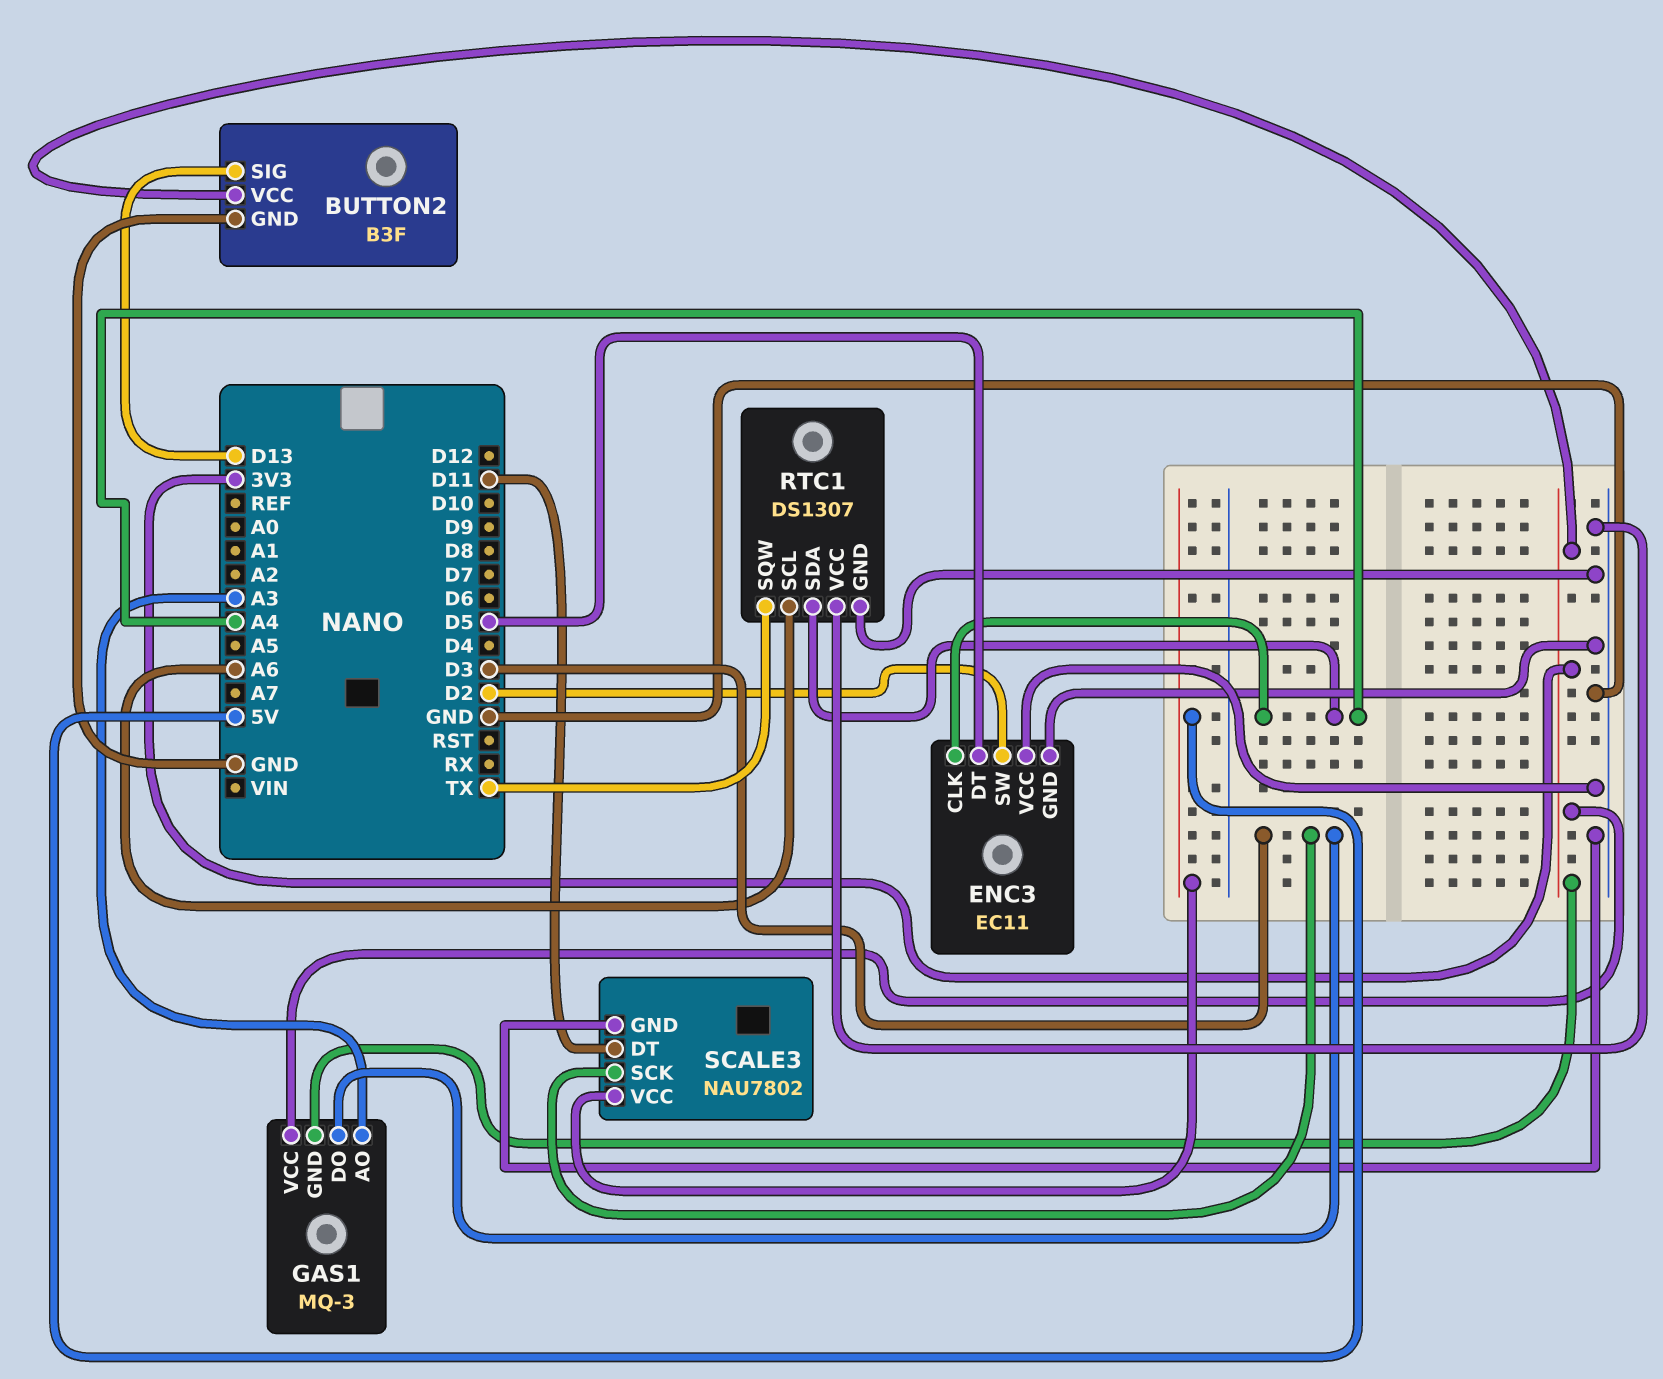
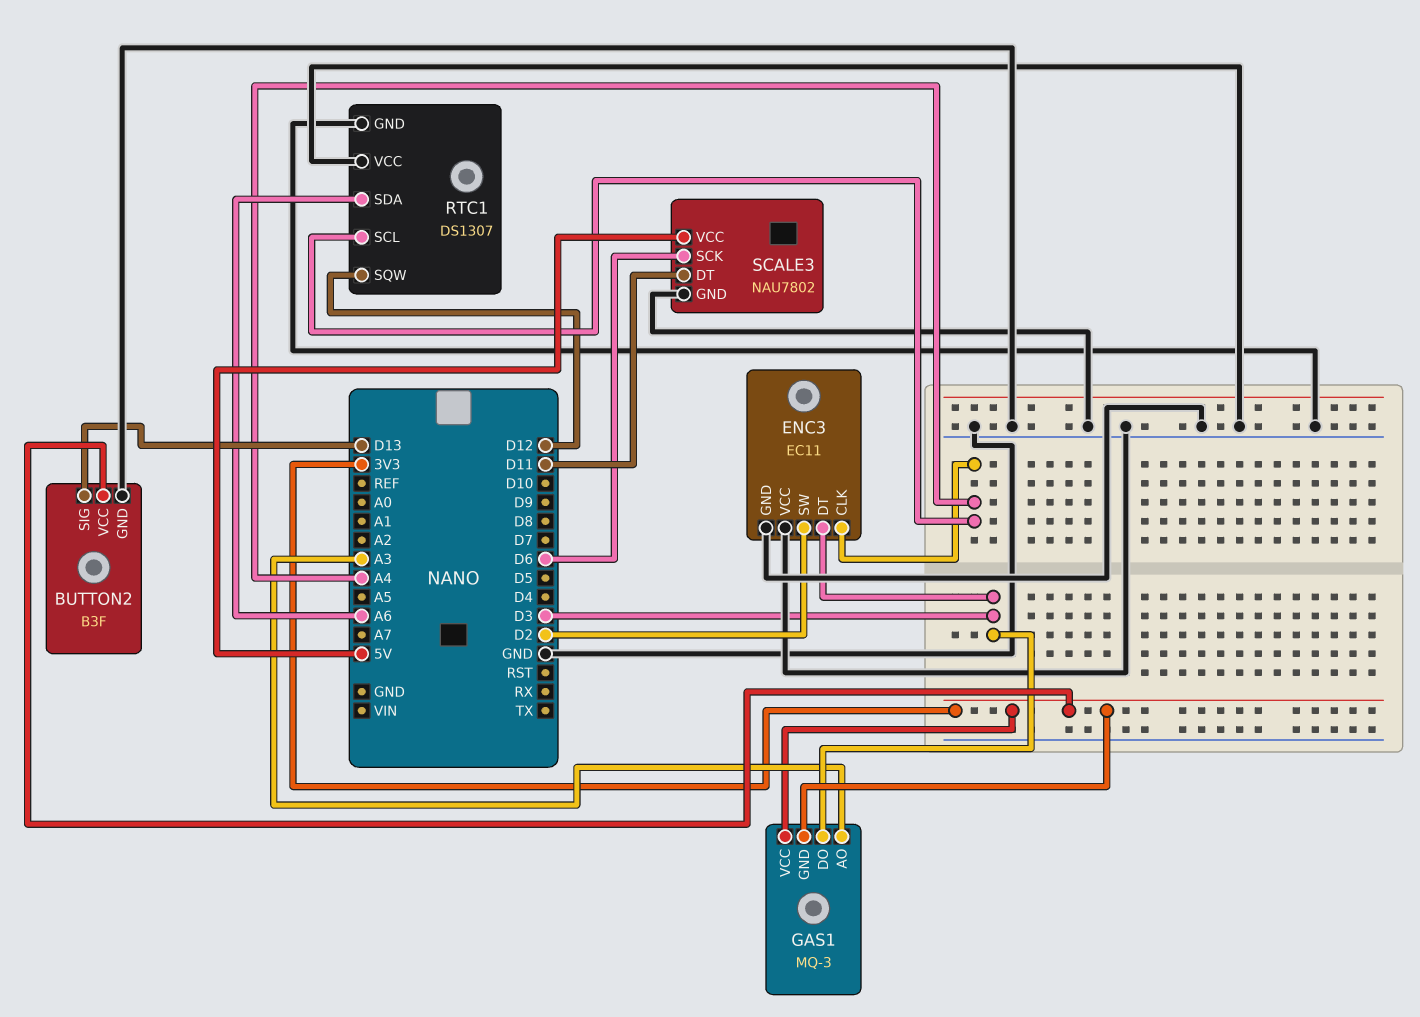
ENC3 pin DT: D5 -> D3
RTC1 pin SCL: A6 -> A4
RTC1 pin SDA: A4 -> A6
RTC1 pin SQW: TX -> D12
SCALE3 pin SCK: D3 -> D6

